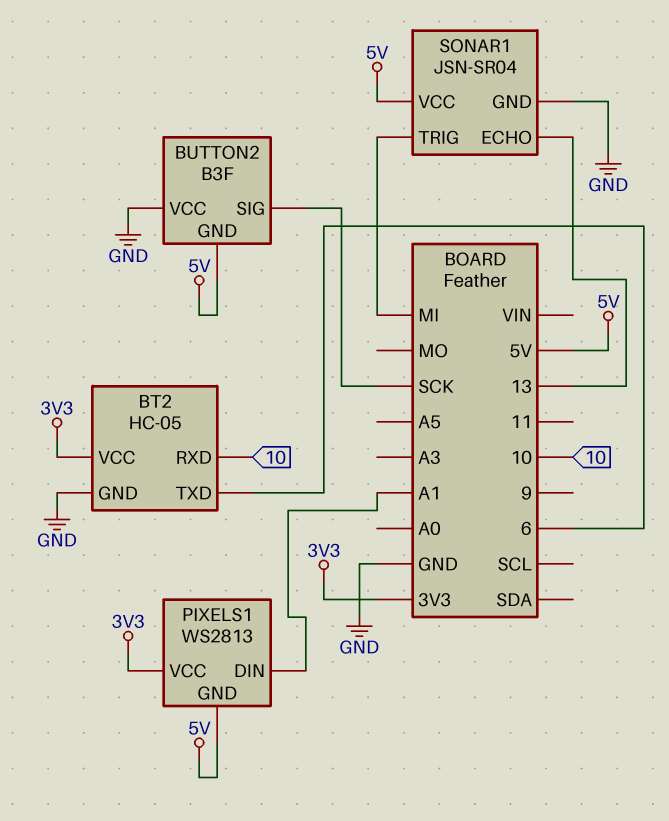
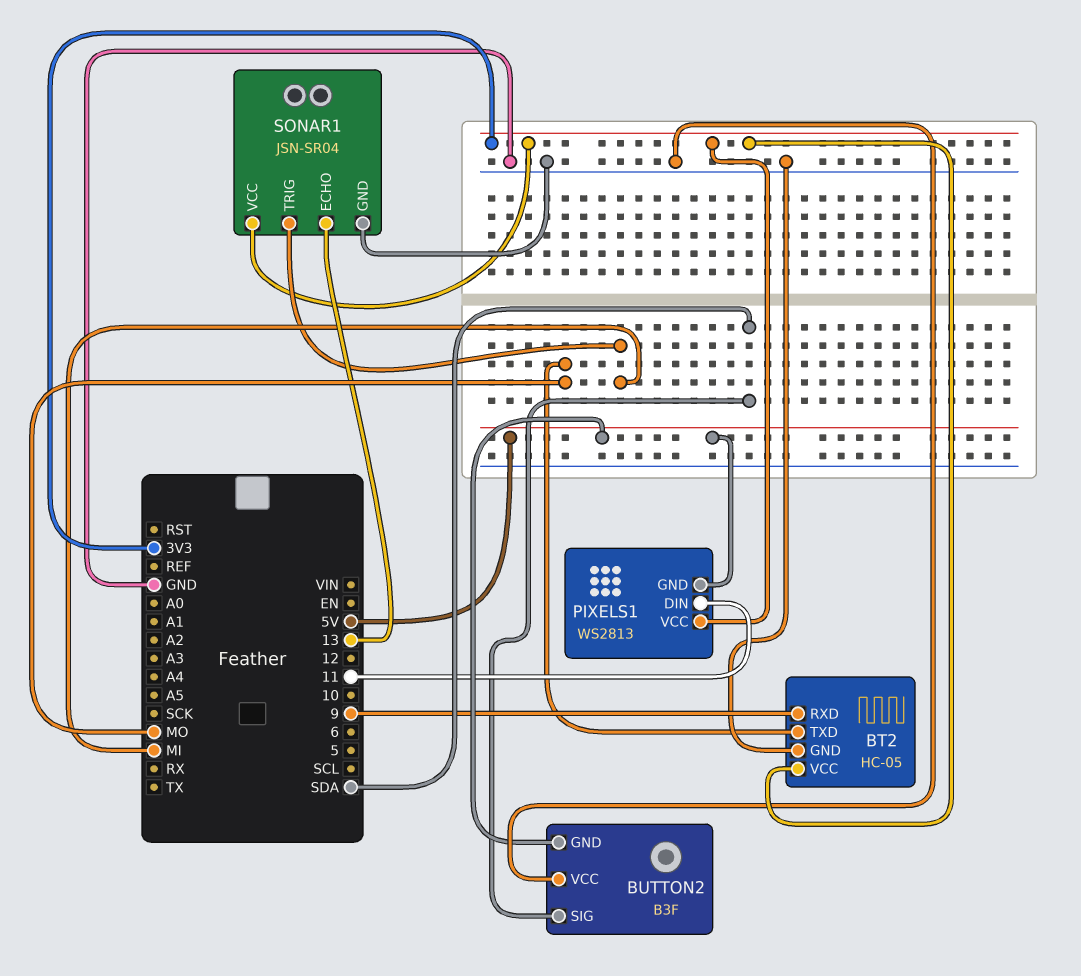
BT2 pin RXD: 10 -> 9
BT2 pin TXD: 6 -> MO
BUTTON2 pin SIG: SCK -> SDA
PIXELS1 pin DIN: A1 -> 11
SONAR1 pin VCC: 5V -> 3V3

